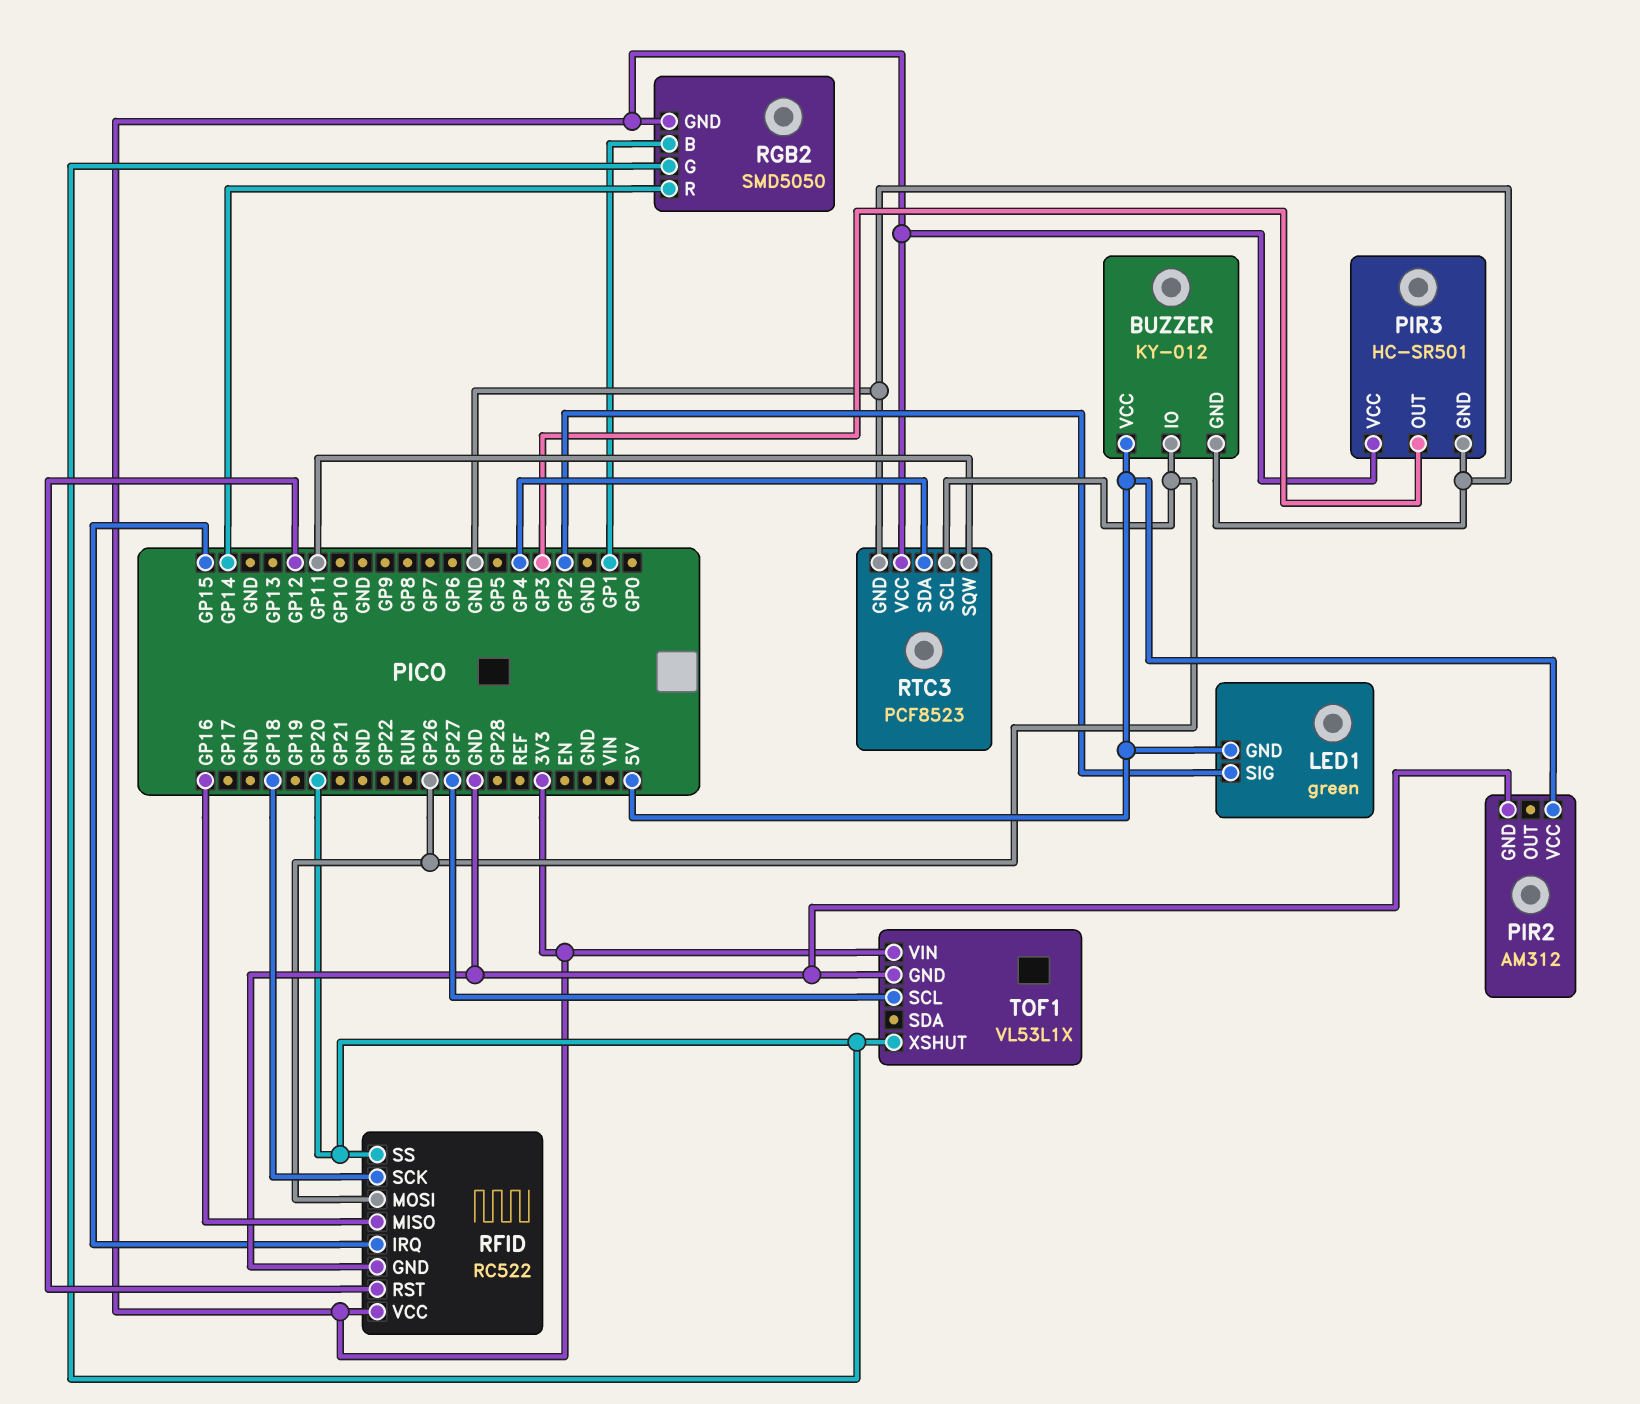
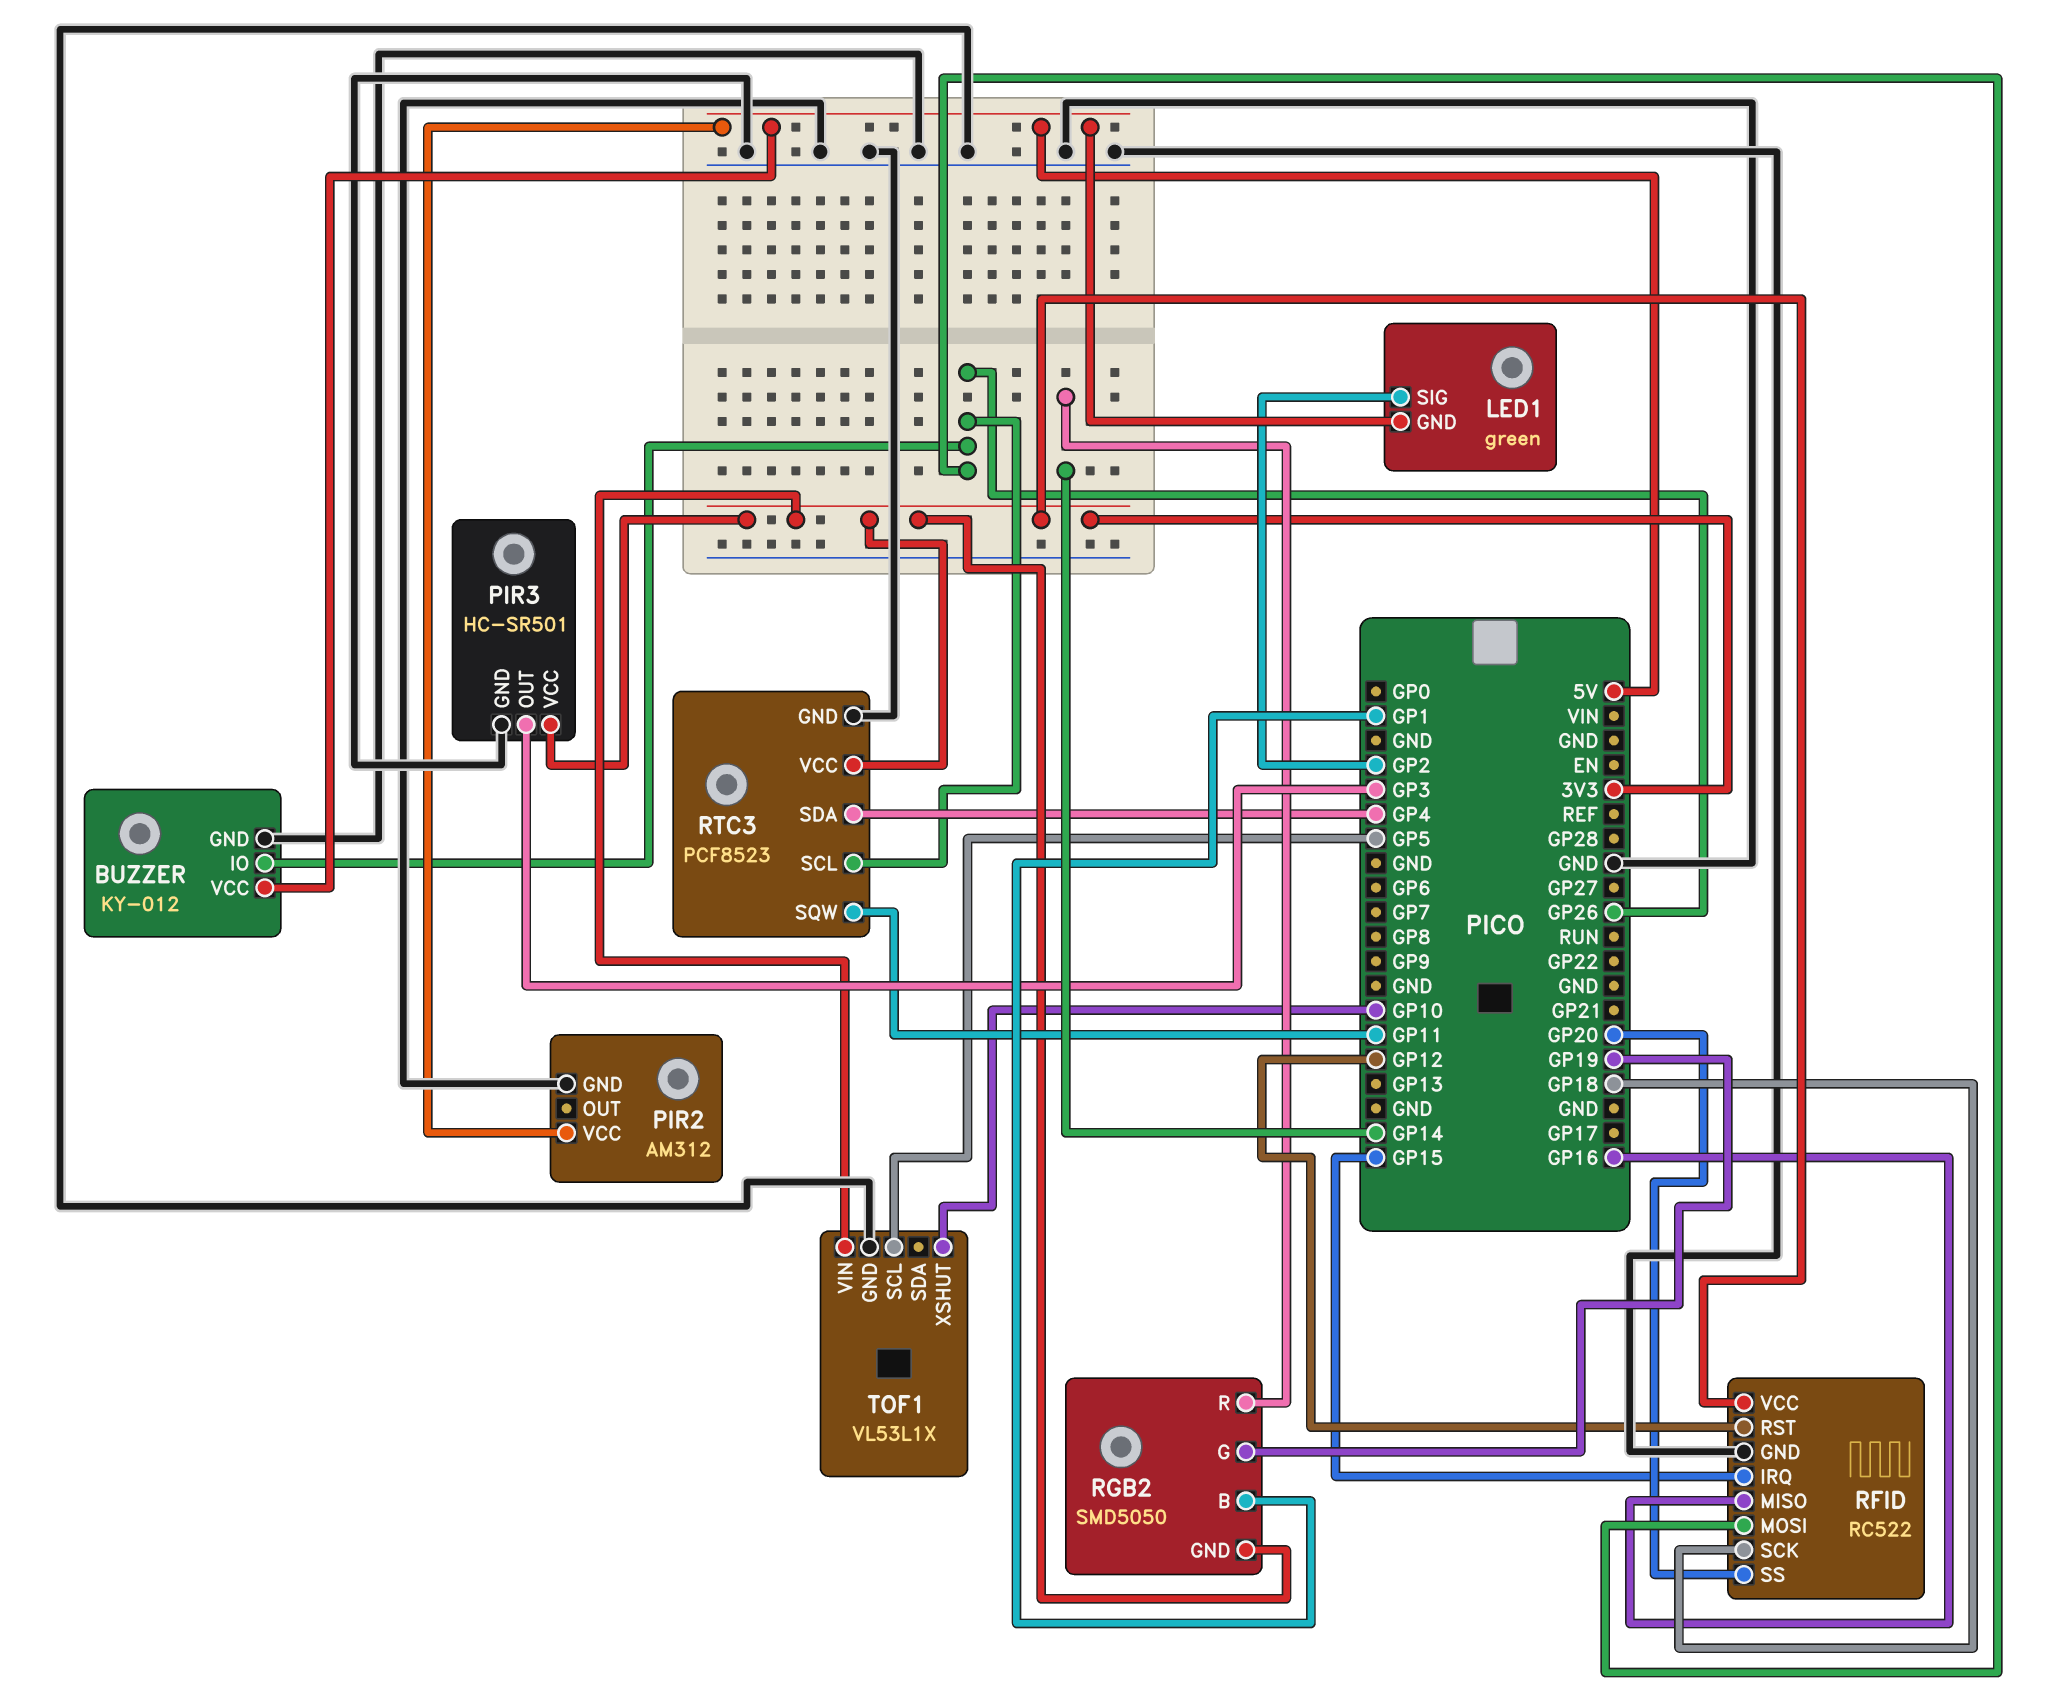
RGB2 pin G: GP20 -> GP19
TOF1 pin SCL: GP27 -> GP5
TOF1 pin XSHUT: GP20 -> GP10

